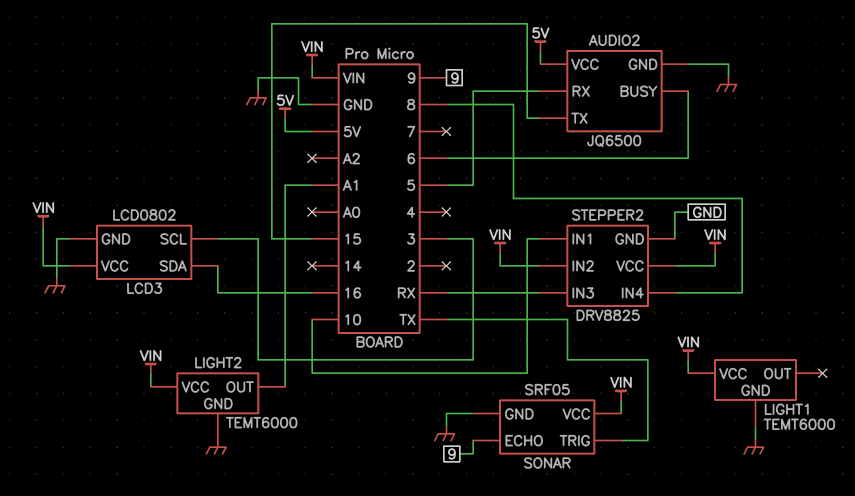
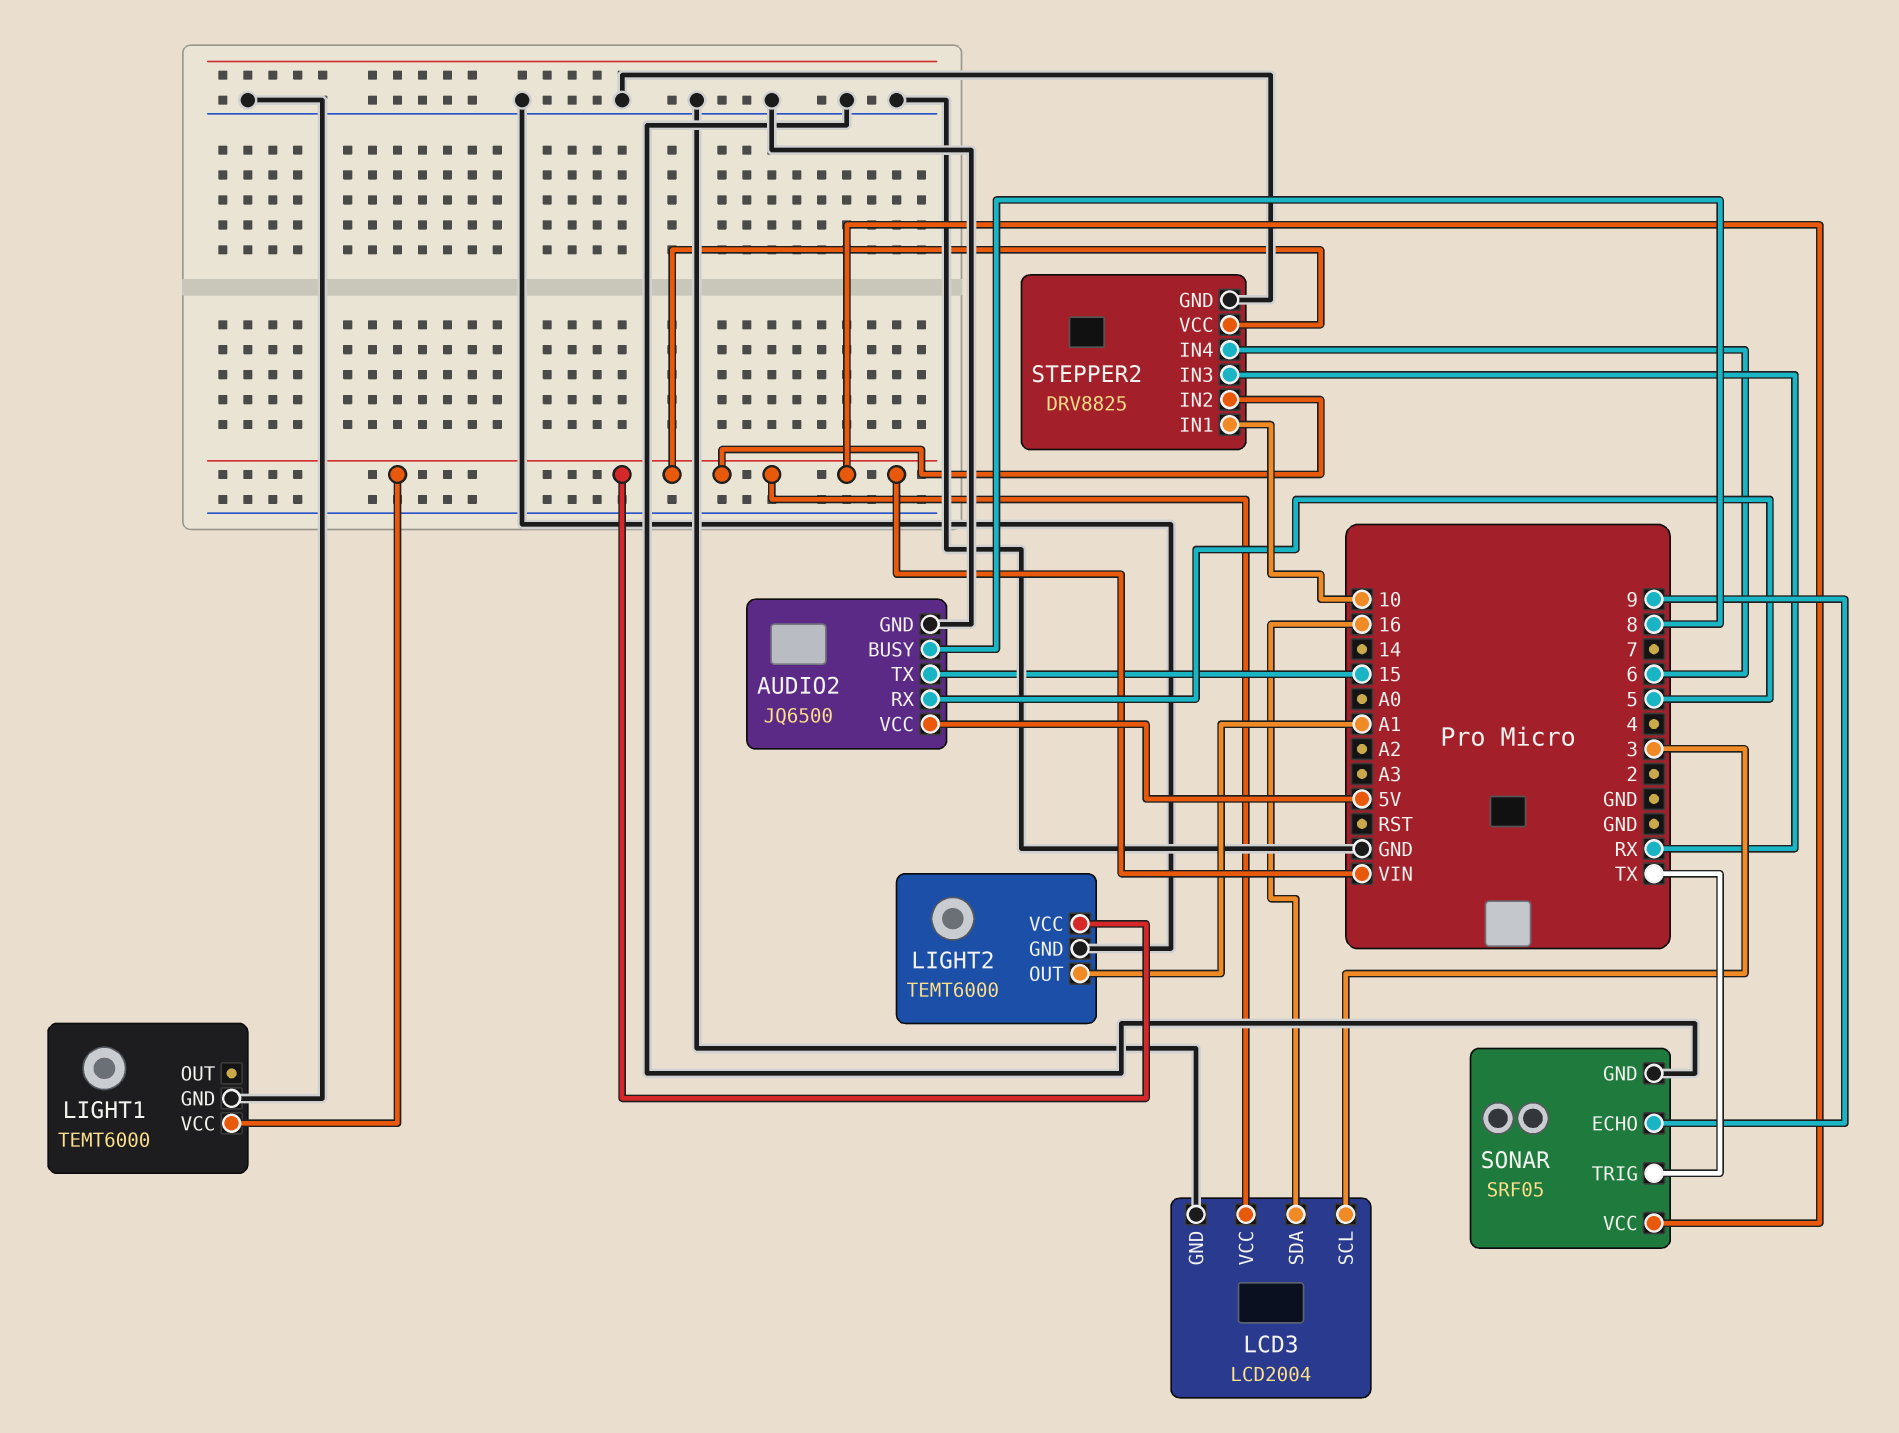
AUDIO2 pin BUSY: 6 -> 8
LCD3: LCD0802 -> LCD2004
STEPPER2 pin IN4: 8 -> 6

